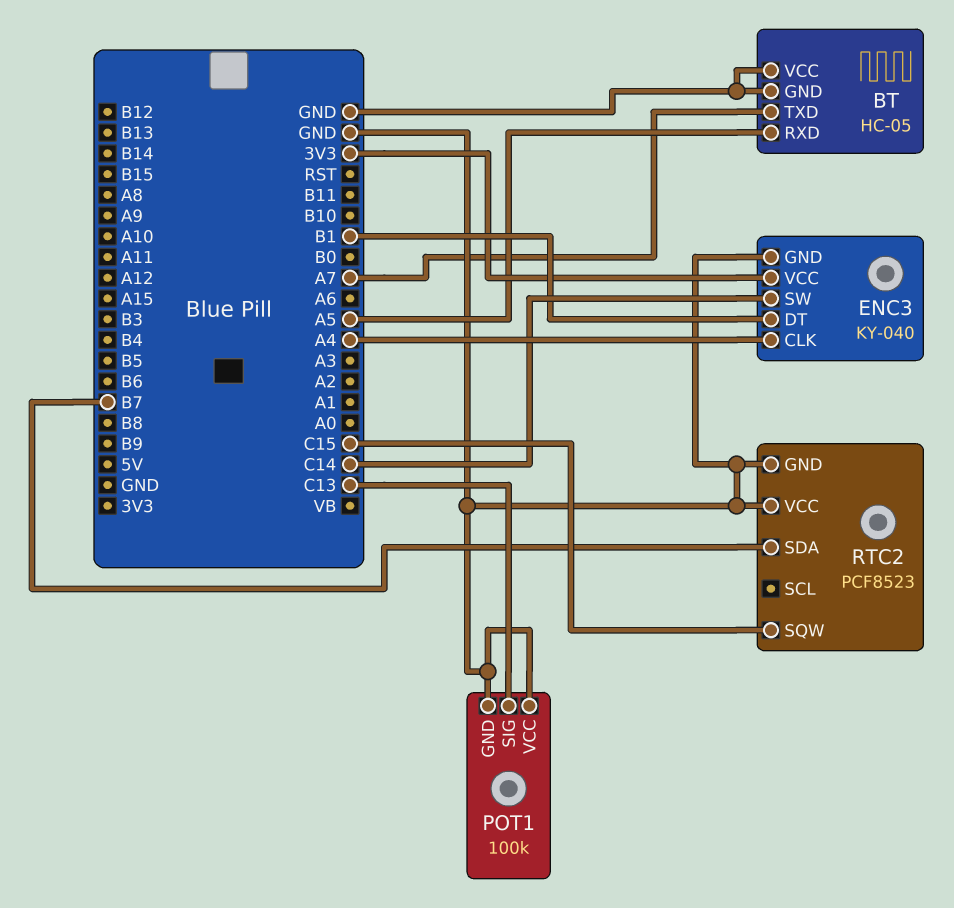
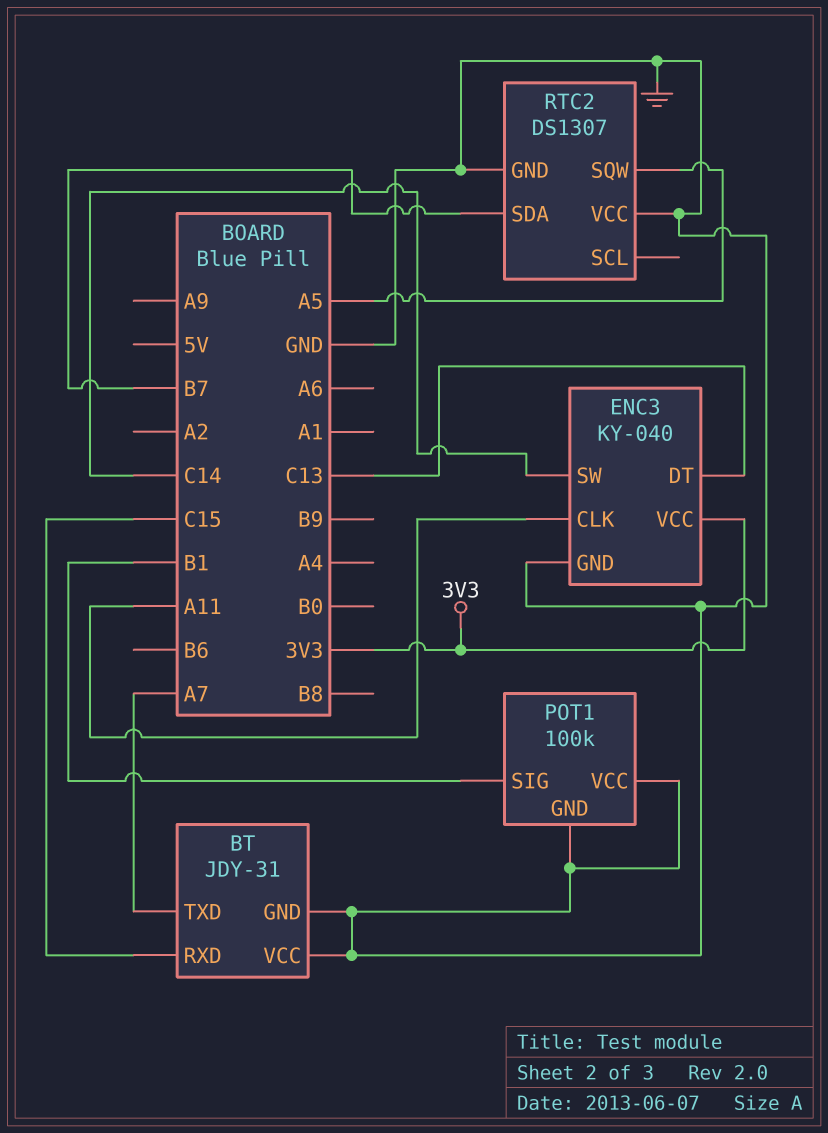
BT: HC-05 -> JDY-31
BT pin RXD: A5 -> C15
ENC3 pin CLK: A4 -> A11
ENC3 pin DT: B1 -> C13
POT1 pin SIG: C13 -> B1
RTC2: PCF8523 -> DS1307
RTC2 pin SQW: C15 -> A5

